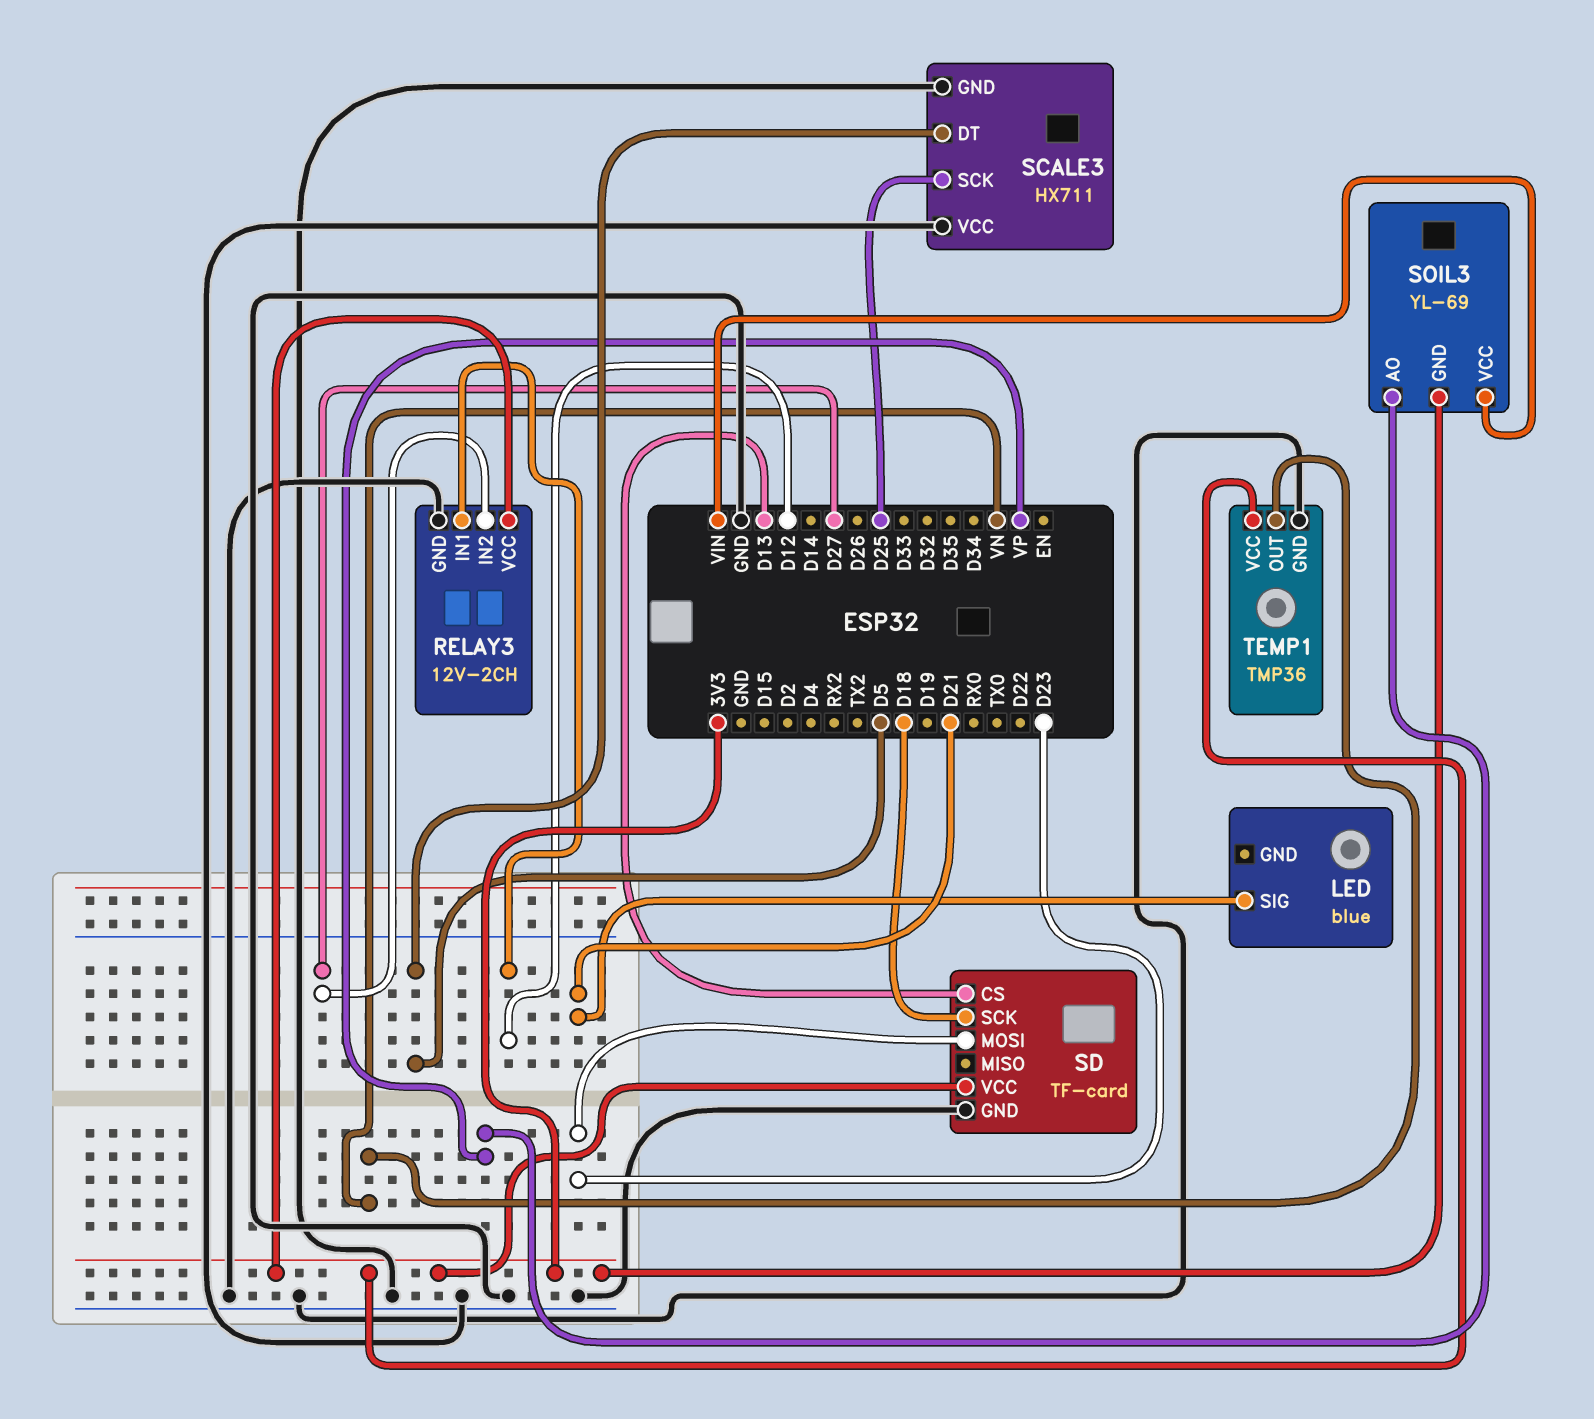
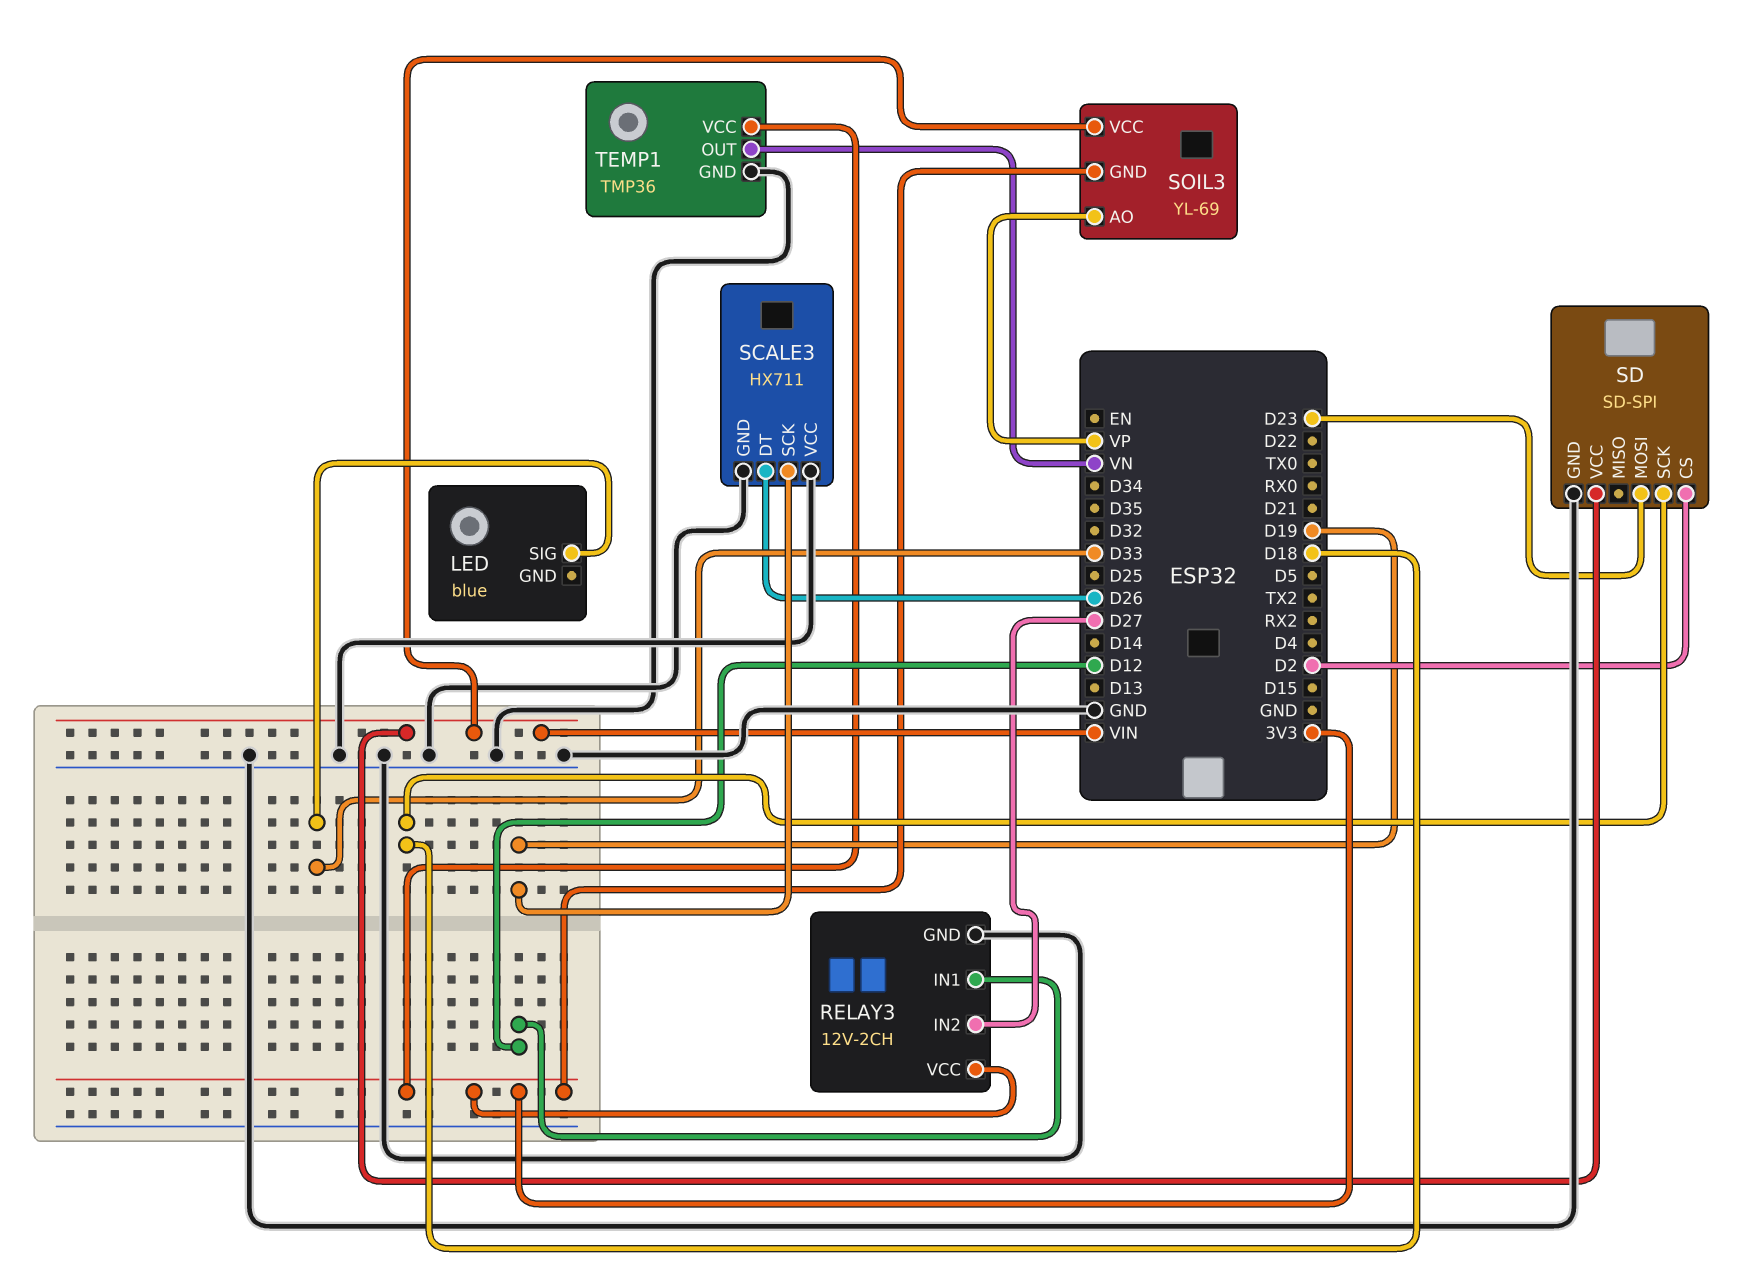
LED pin SIG: D21 -> D33
SCALE3 pin DT: D5 -> D26
SCALE3 pin SCK: D25 -> D19
SD: TF-card -> SD-SPI
SD pin CS: D13 -> D2
SD pin VCC: 3V3 -> VIN

